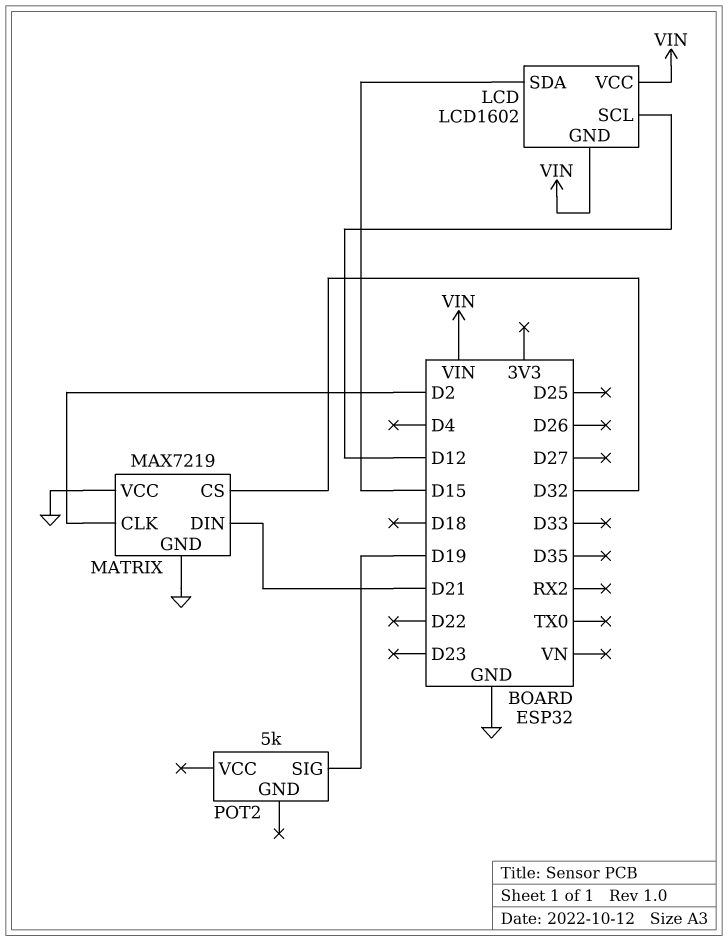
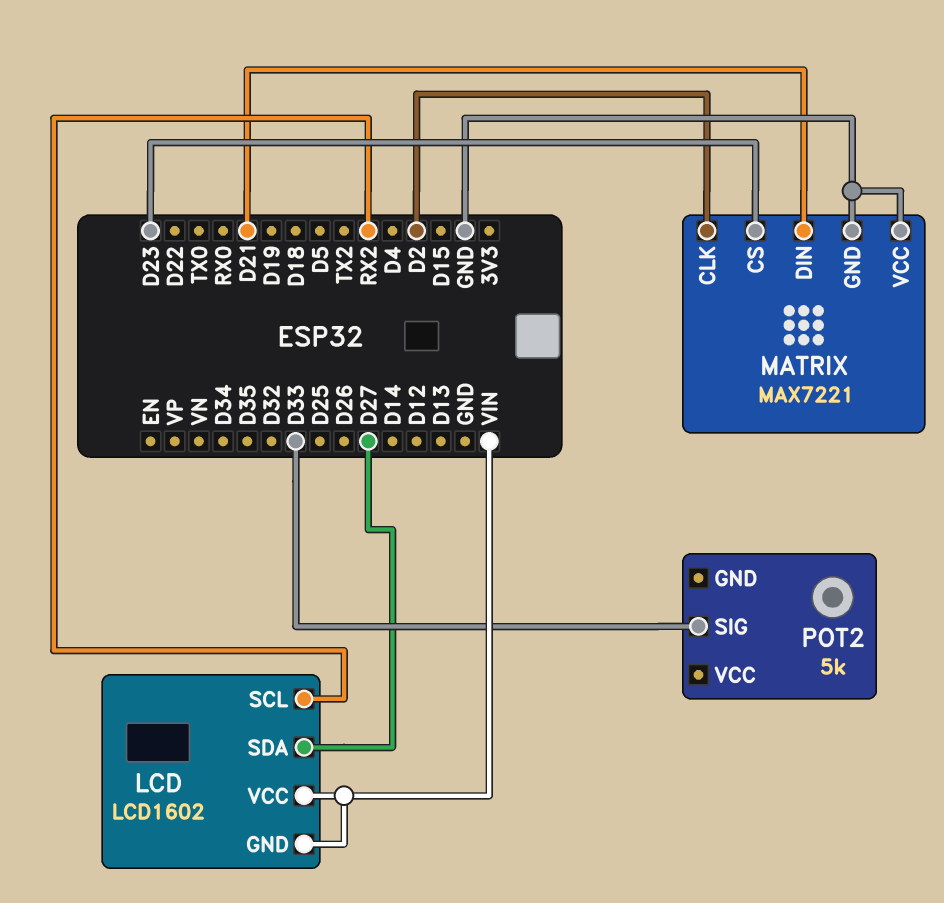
LCD pin SCL: D12 -> RX2
LCD pin SDA: D15 -> D27
MATRIX: MAX7219 -> MAX7221
MATRIX pin CS: D32 -> D23
POT2 pin SIG: D19 -> D33

